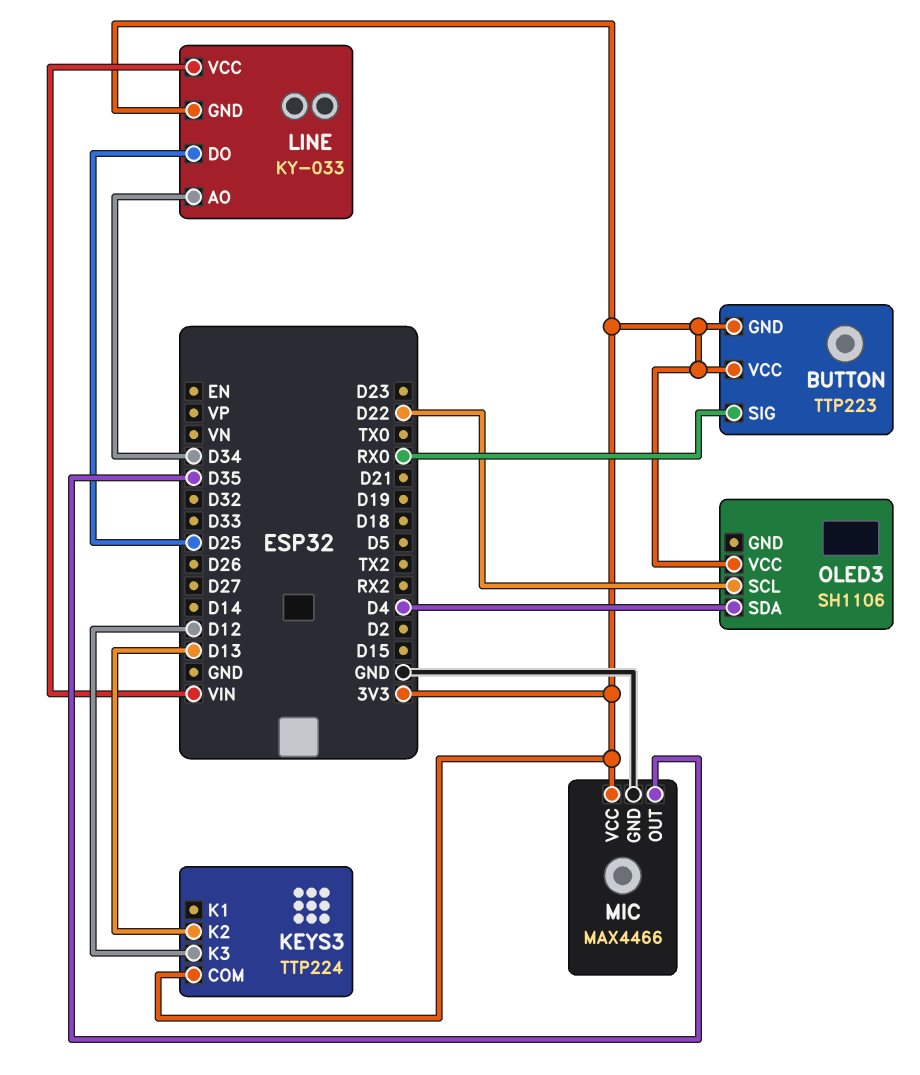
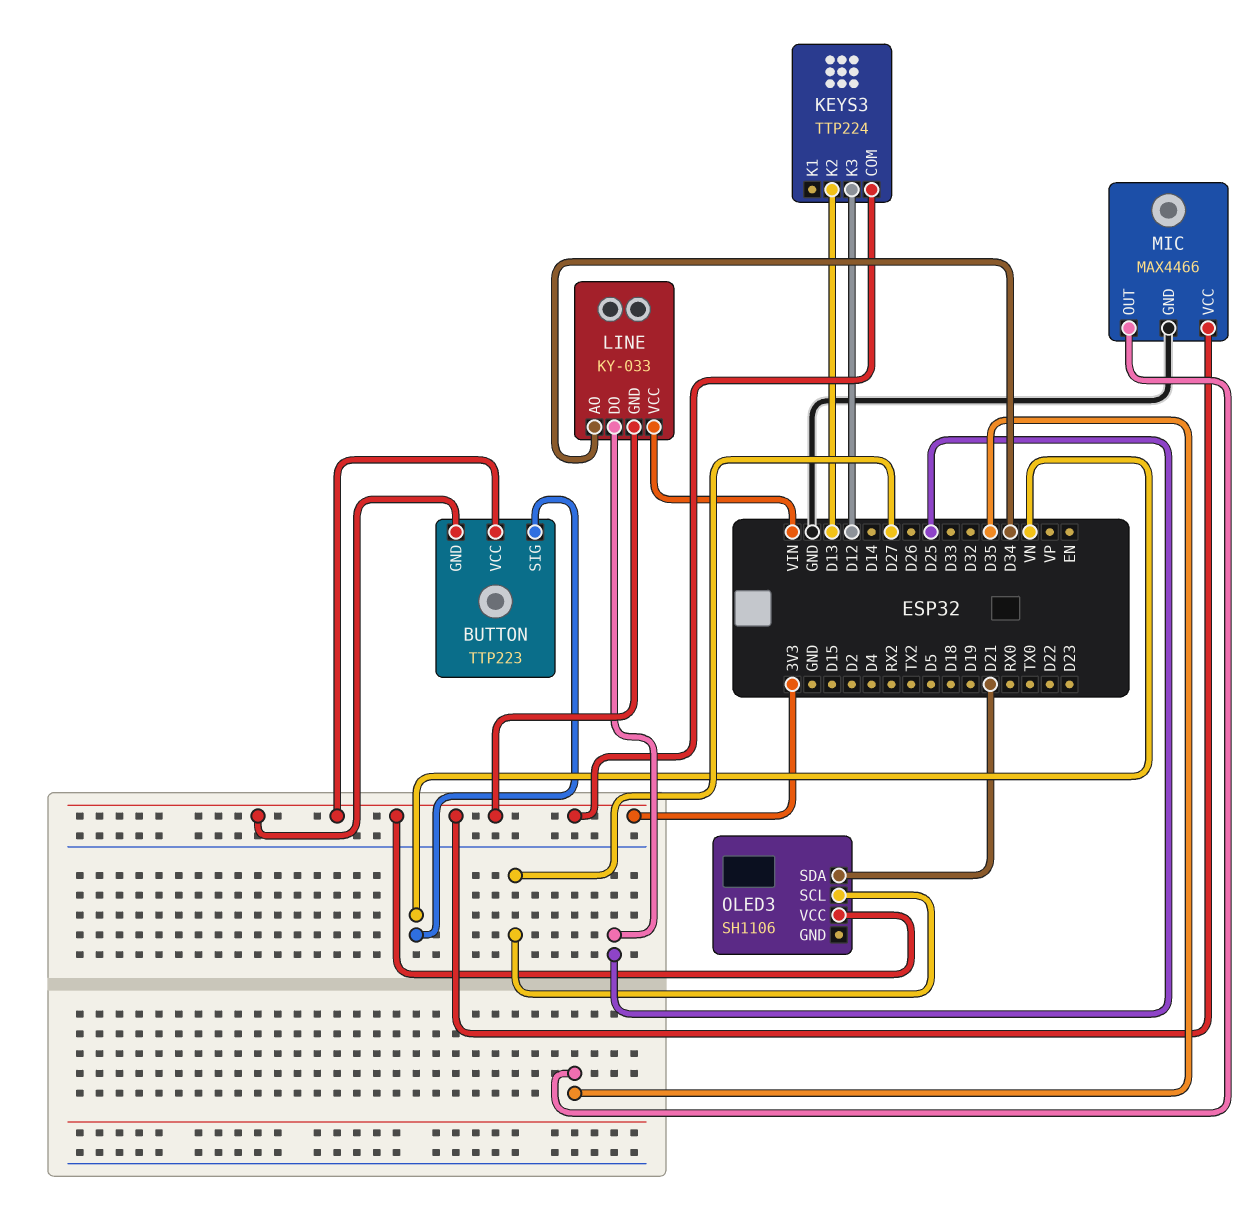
BUTTON pin SIG: RX0 -> VN
OLED3 pin SCL: D22 -> D27
OLED3 pin SDA: D4 -> D21

